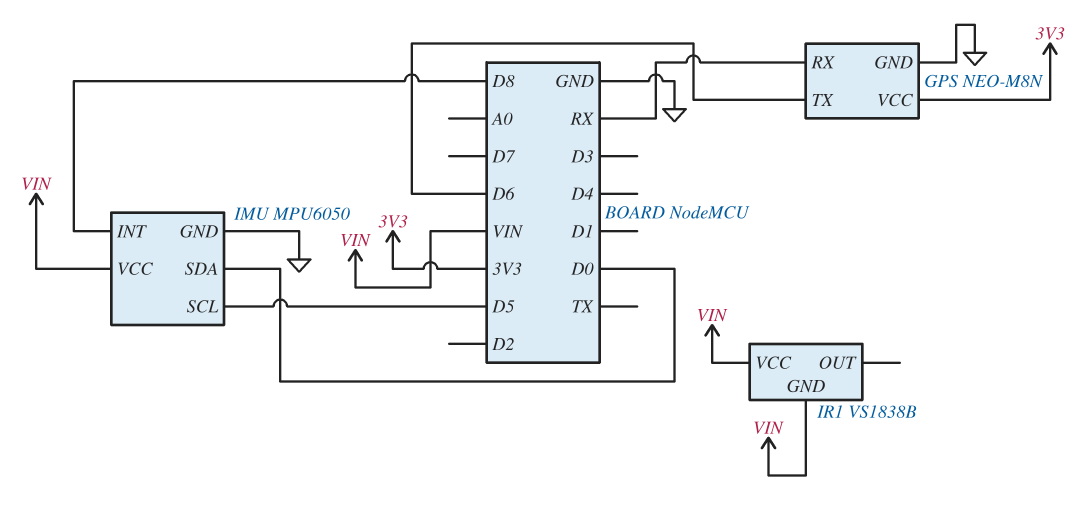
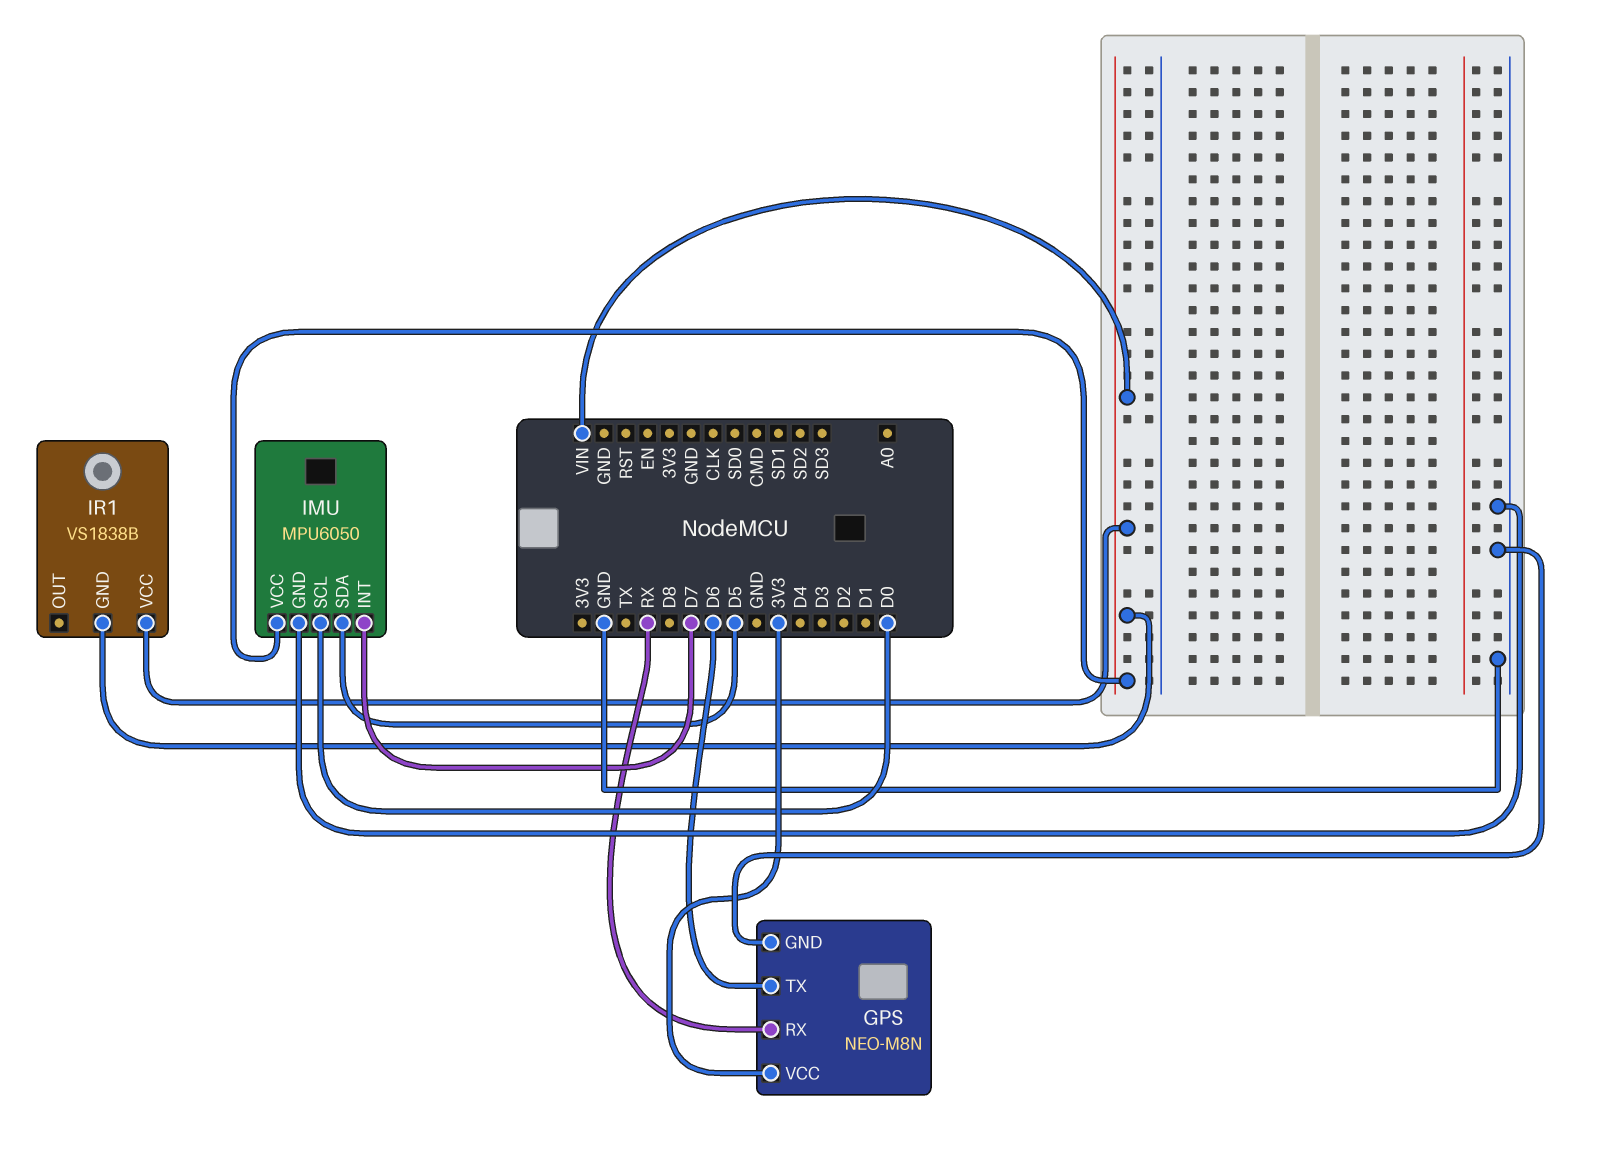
IMU pin INT: D8 -> D7
IMU pin SCL: D5 -> D0
IMU pin SDA: D0 -> D5

